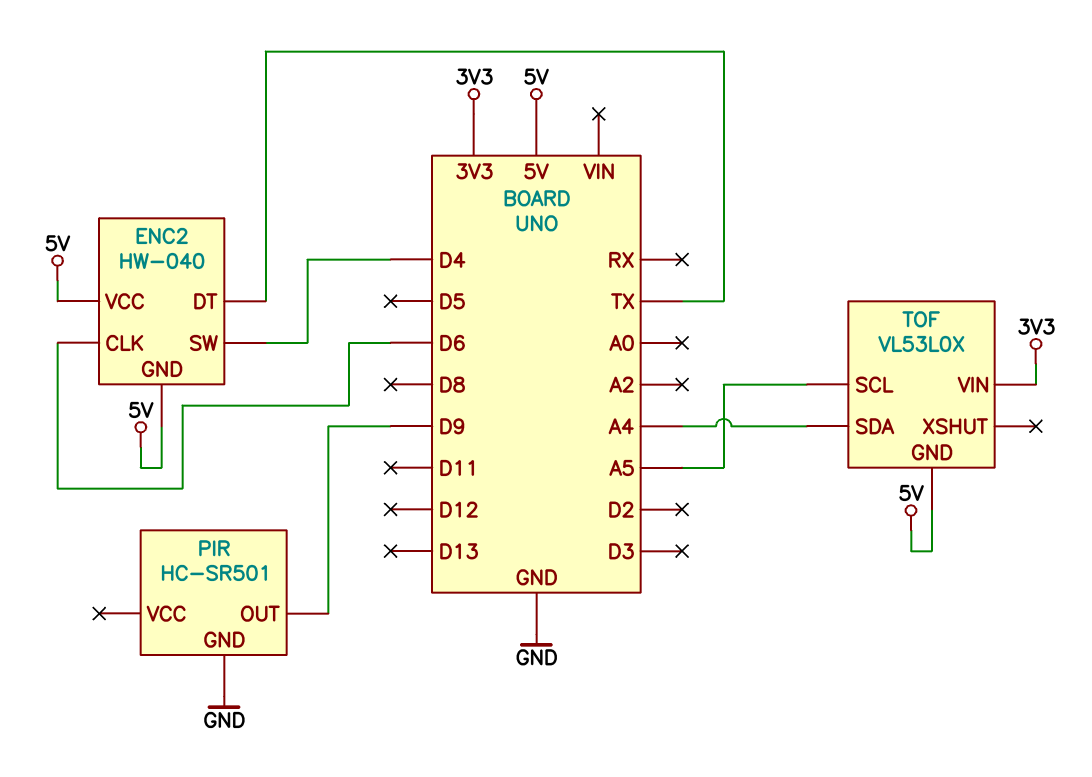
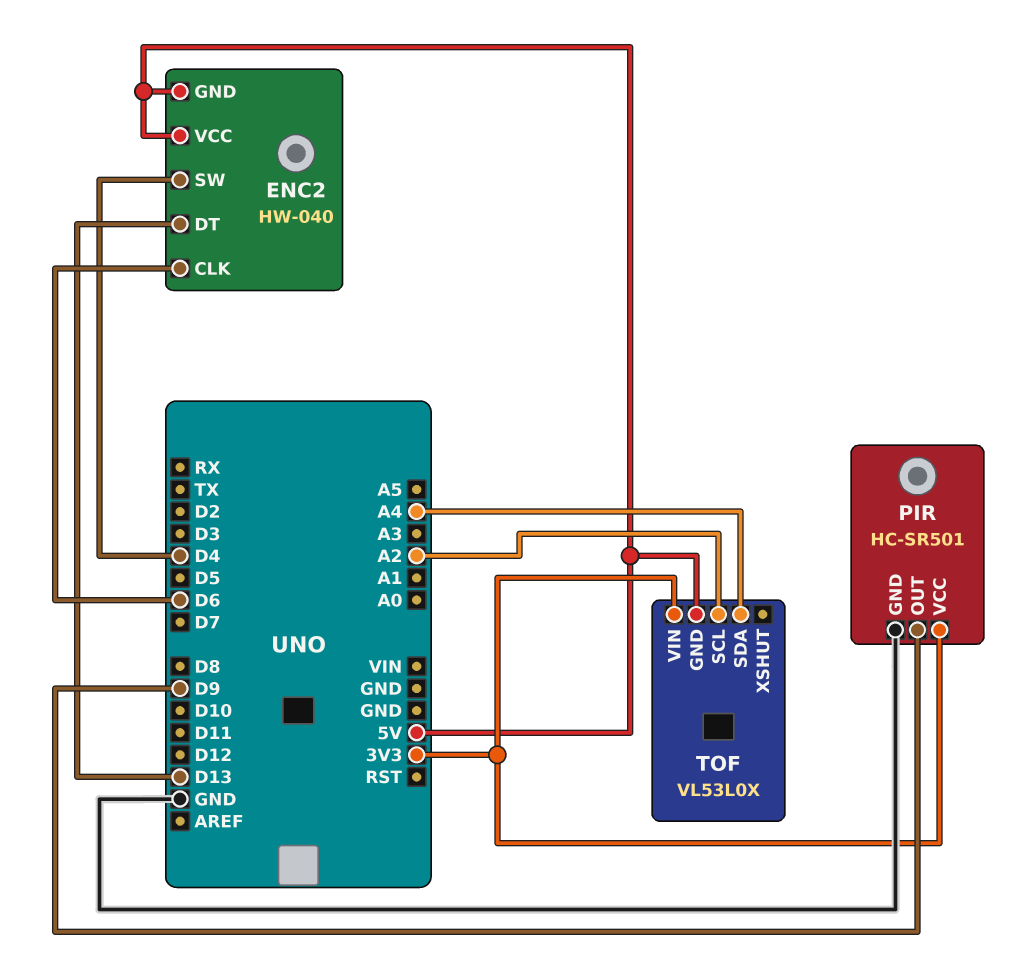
ENC2 pin DT: TX -> D13
PIR pin VCC: none -> 3V3
TOF pin SCL: A5 -> A2

